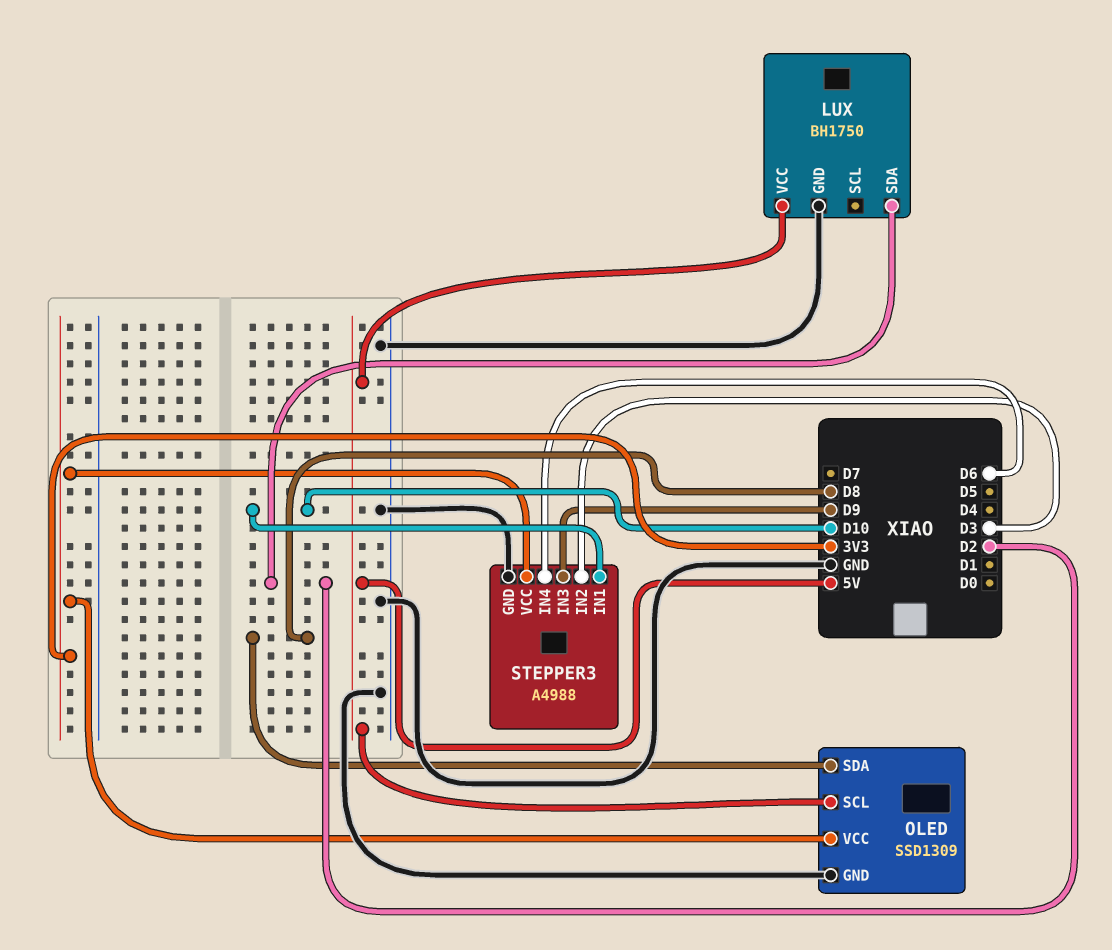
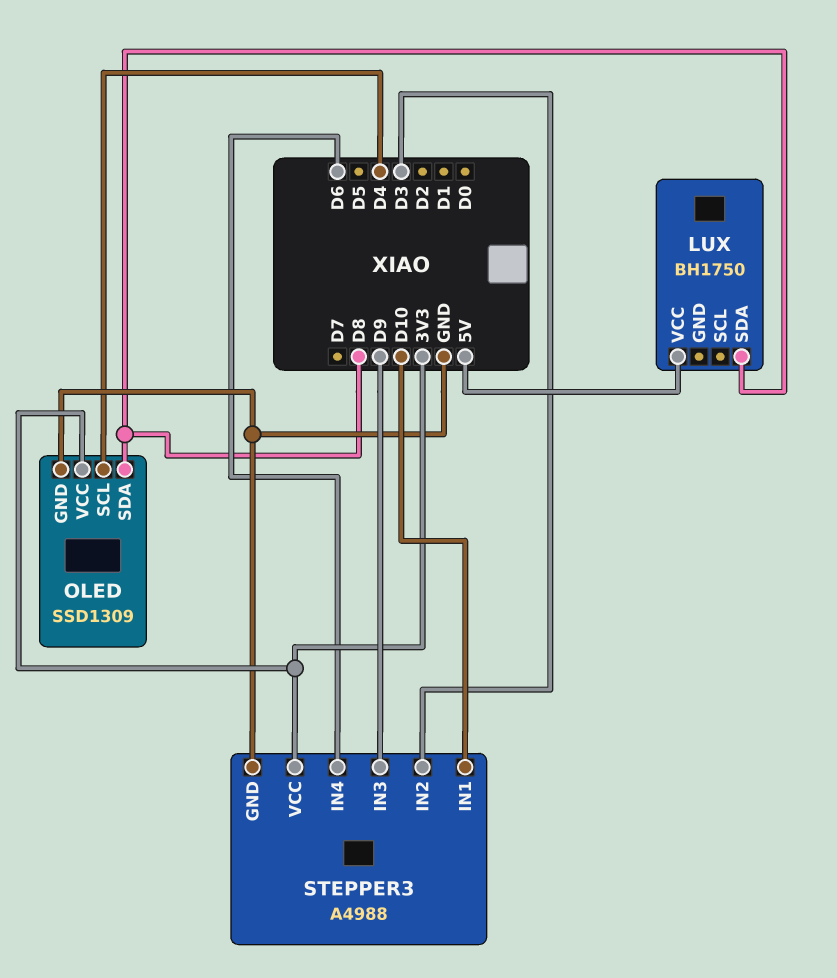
LUX pin GND: GND -> none
LUX pin SDA: D2 -> D8
OLED pin SCL: 5V -> D4

